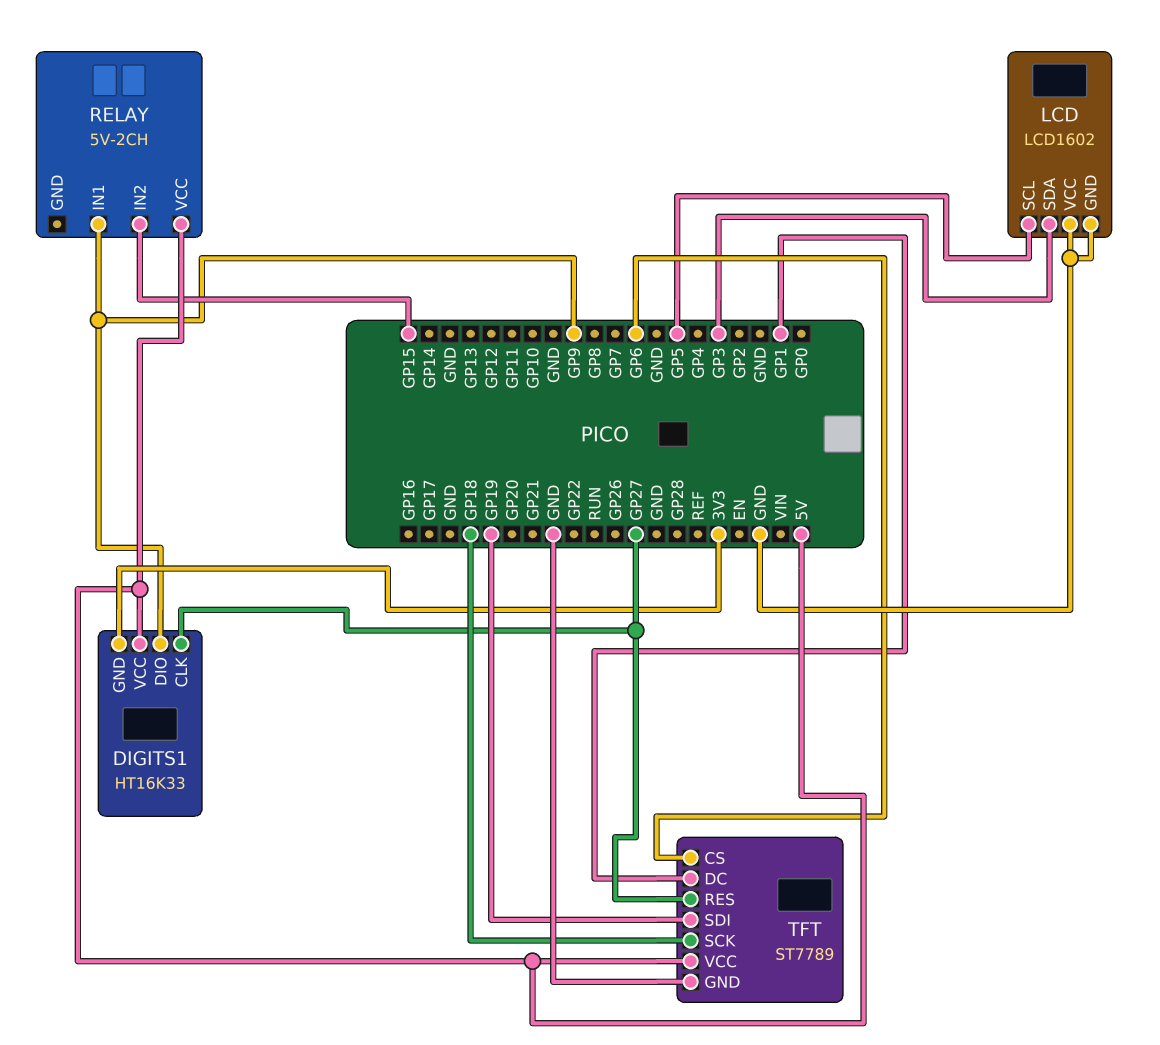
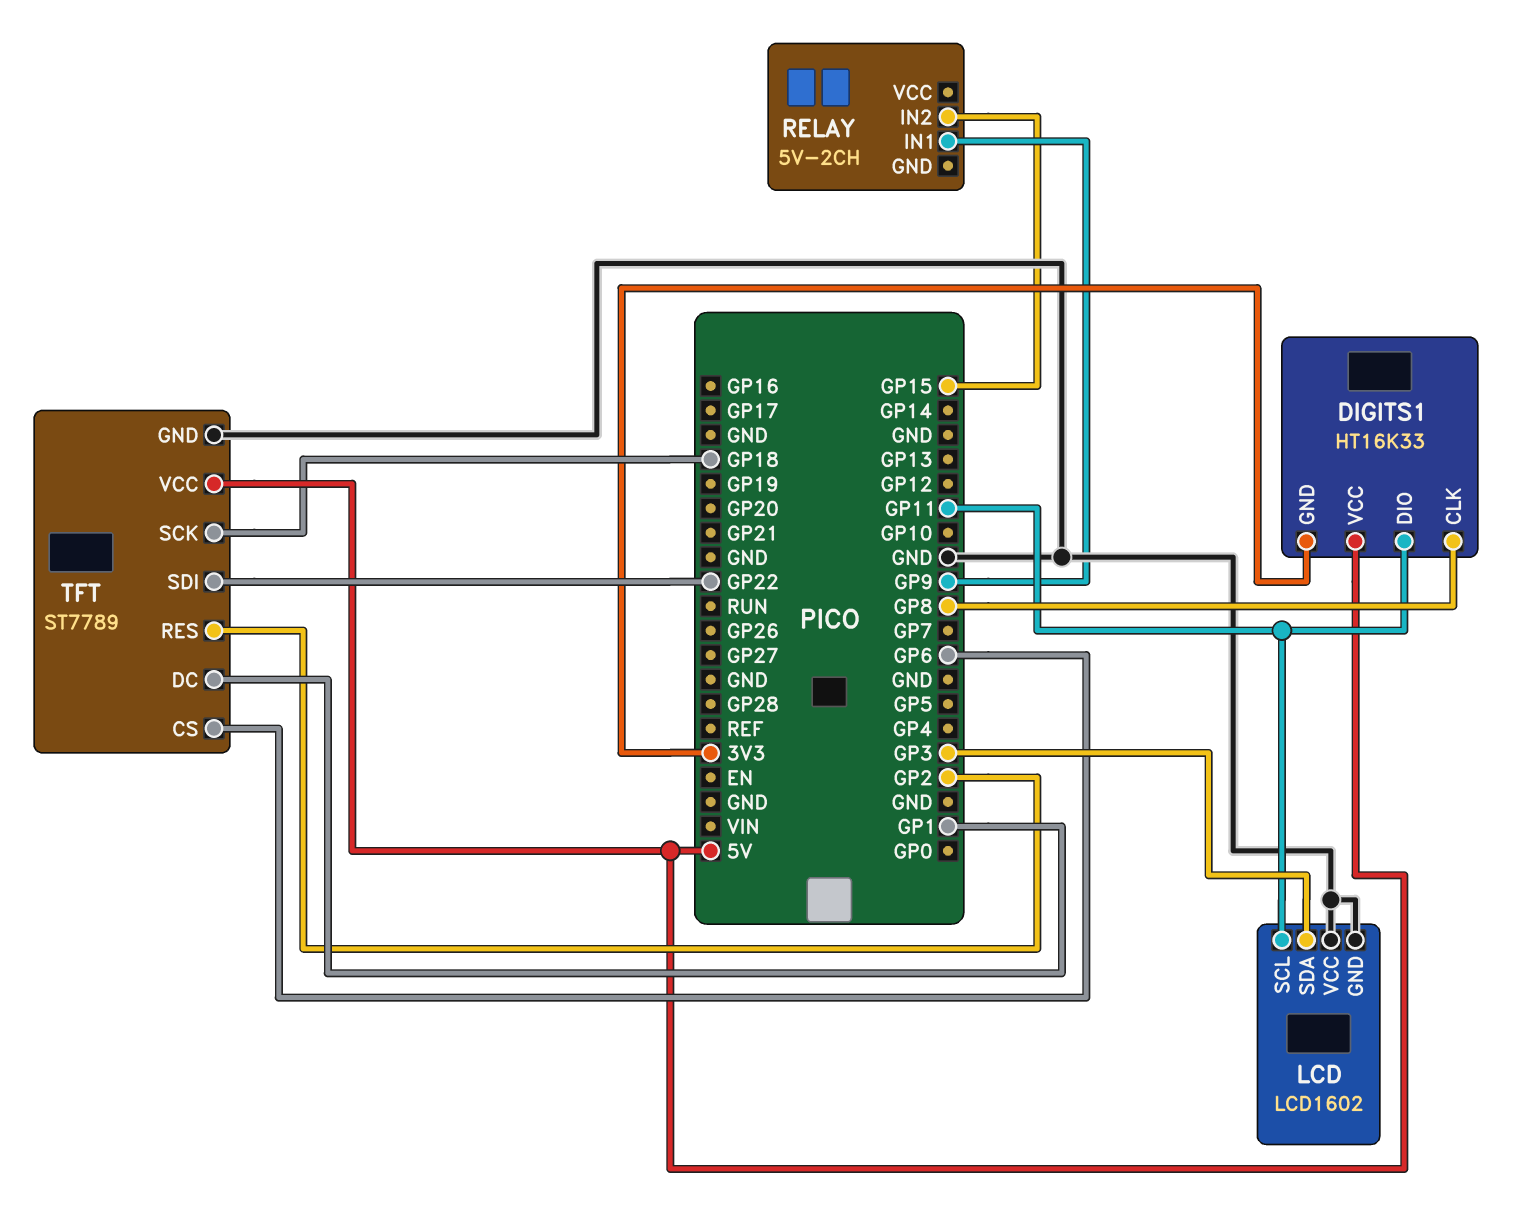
DIGITS1 pin CLK: GP27 -> GP8
DIGITS1 pin DIO: GP9 -> GP11
LCD pin SCL: GP5 -> GP11
RELAY pin VCC: 5V -> none
TFT pin RES: GP27 -> GP2
TFT pin SDI: GP19 -> GP22

